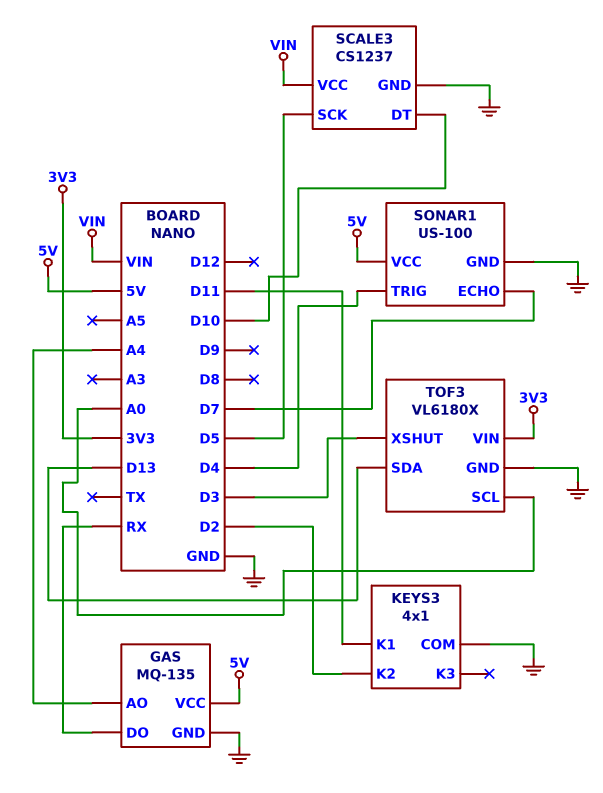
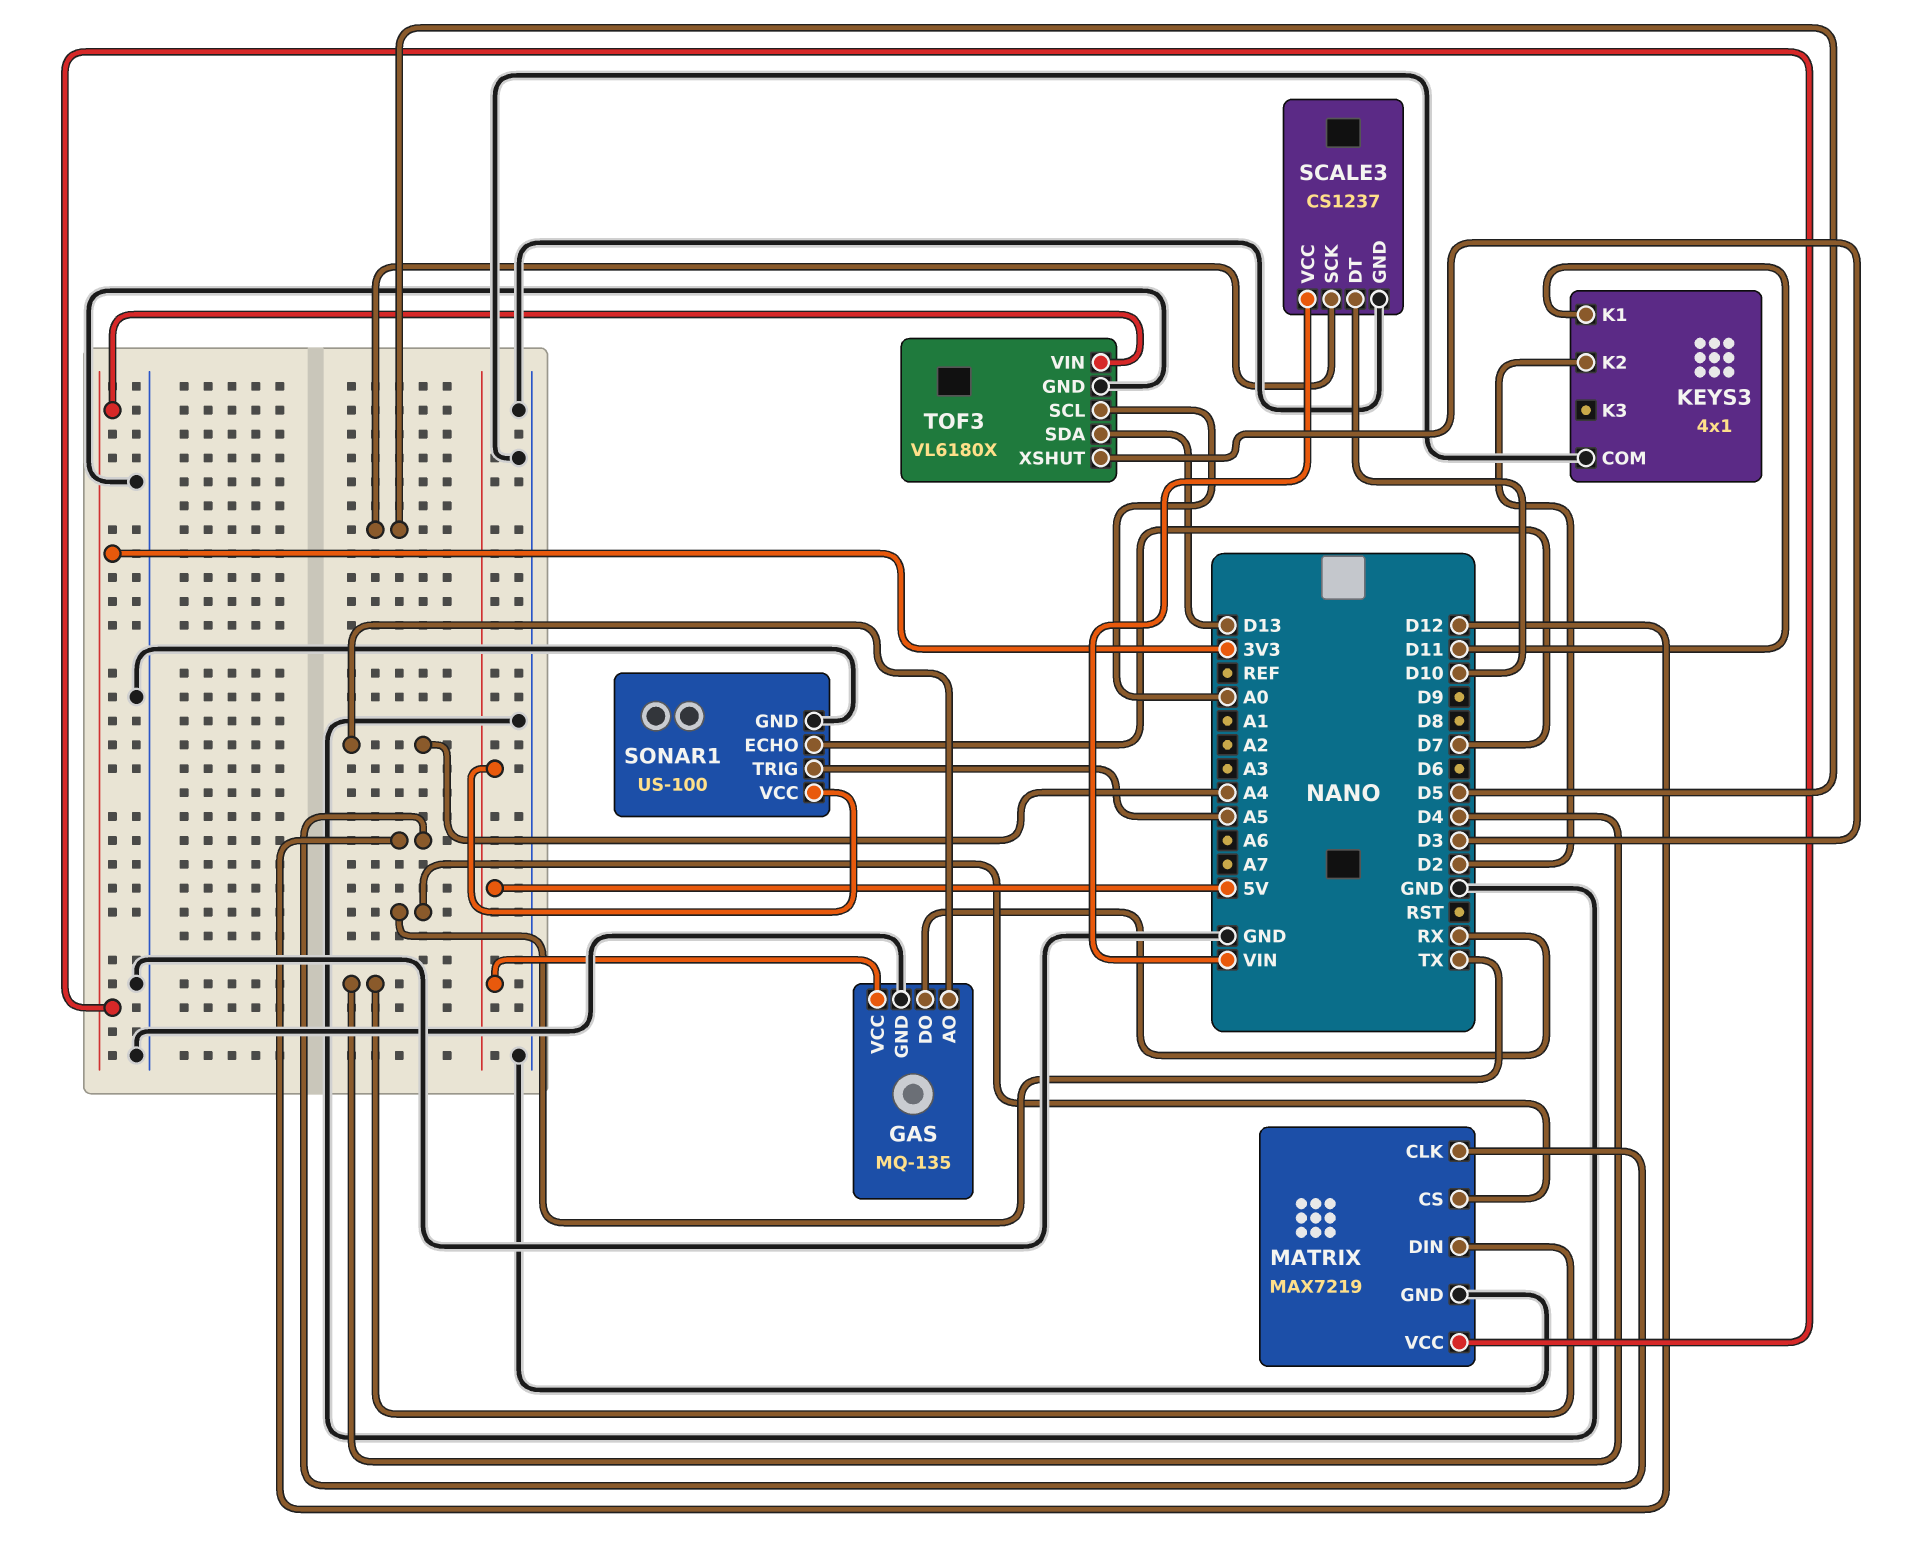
MATRIX: none -> MAX7219
MATRIX pin CLK: none -> D12
MATRIX pin CS: none -> TX
MATRIX pin DIN: none -> D4
MATRIX pin GND: none -> GND
MATRIX pin VCC: none -> 3V3
SONAR1 pin TRIG: D4 -> A5

